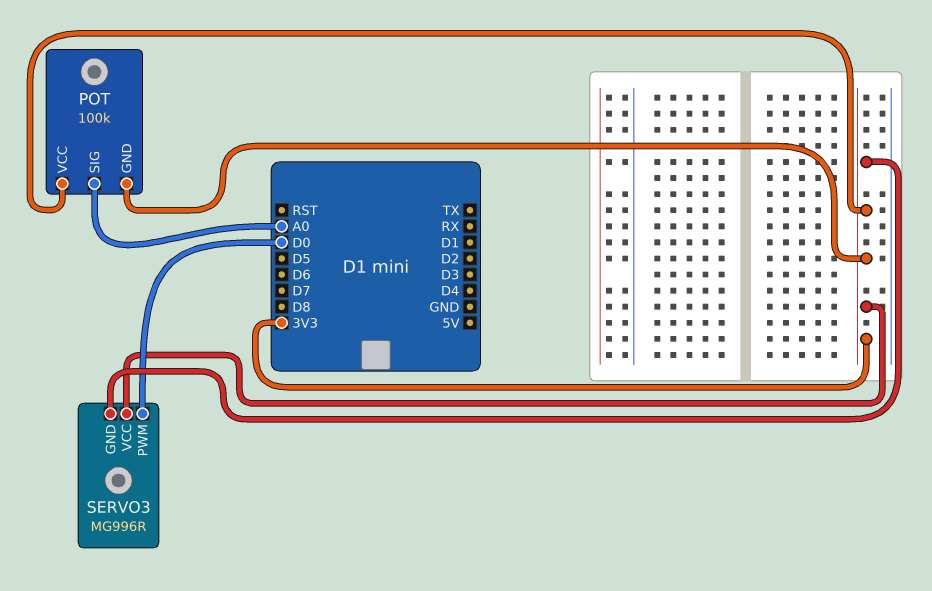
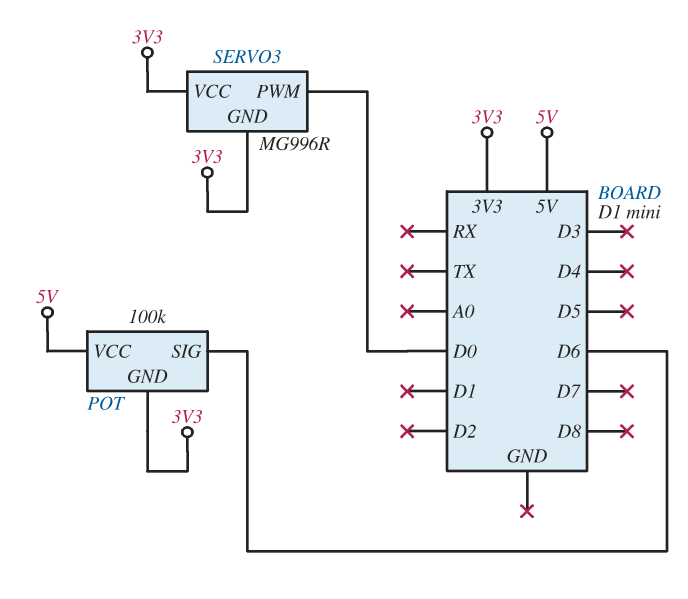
POT pin SIG: A0 -> D6
POT pin VCC: 3V3 -> 5V

